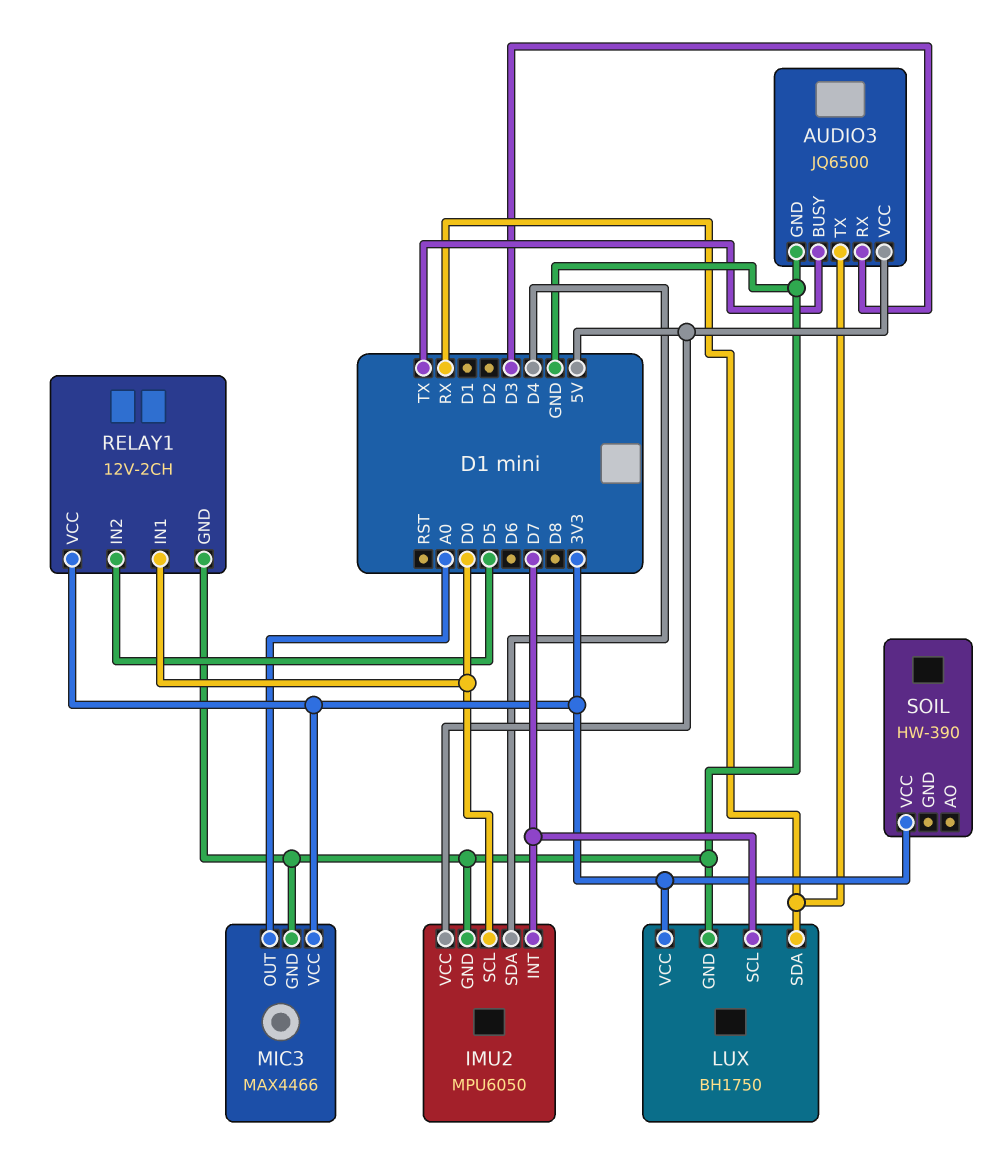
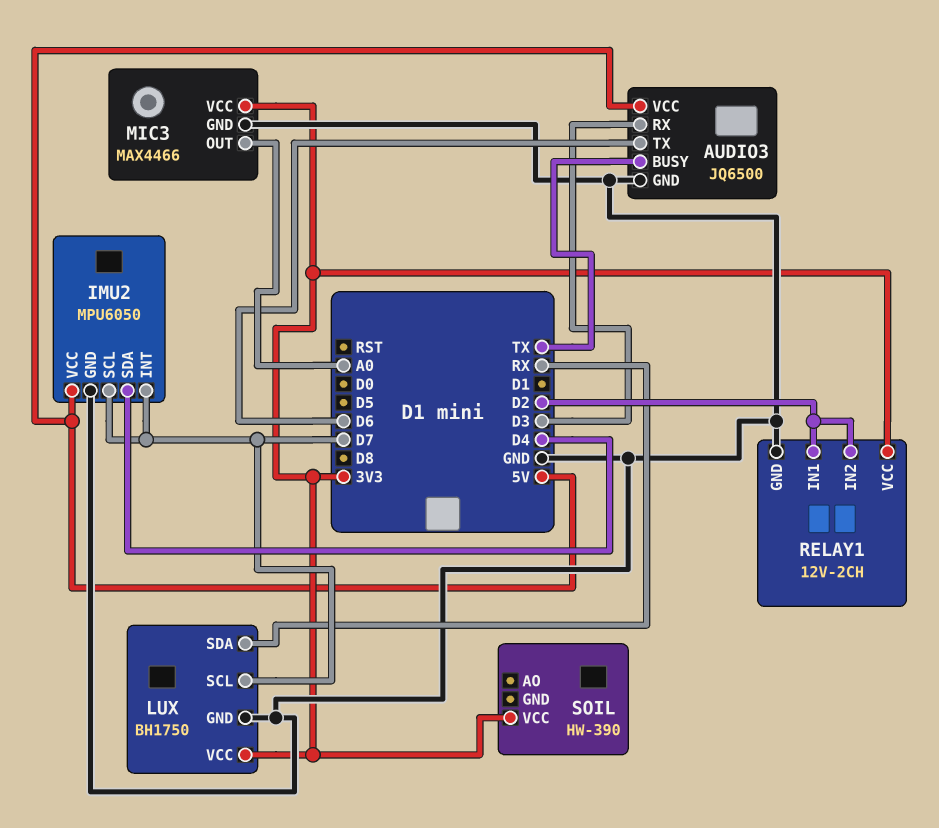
AUDIO3 pin TX: RX -> D6
IMU2 pin SCL: D0 -> D7
RELAY1 pin IN1: D0 -> D2
RELAY1 pin IN2: D5 -> D2

